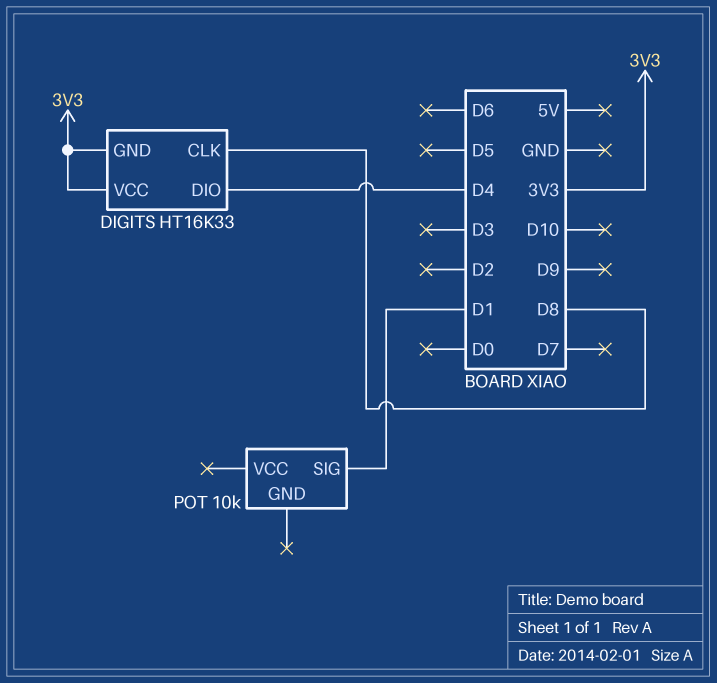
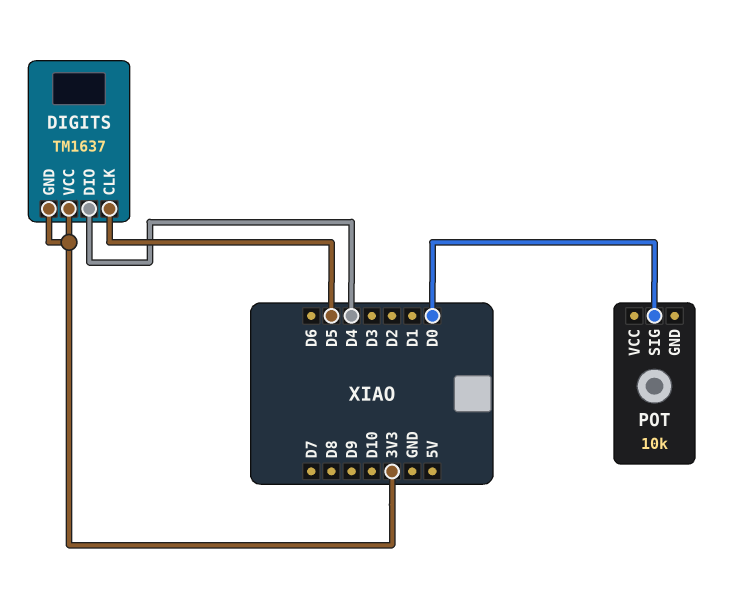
DIGITS: HT16K33 -> TM1637
DIGITS pin CLK: D8 -> D5
POT pin SIG: D1 -> D0

